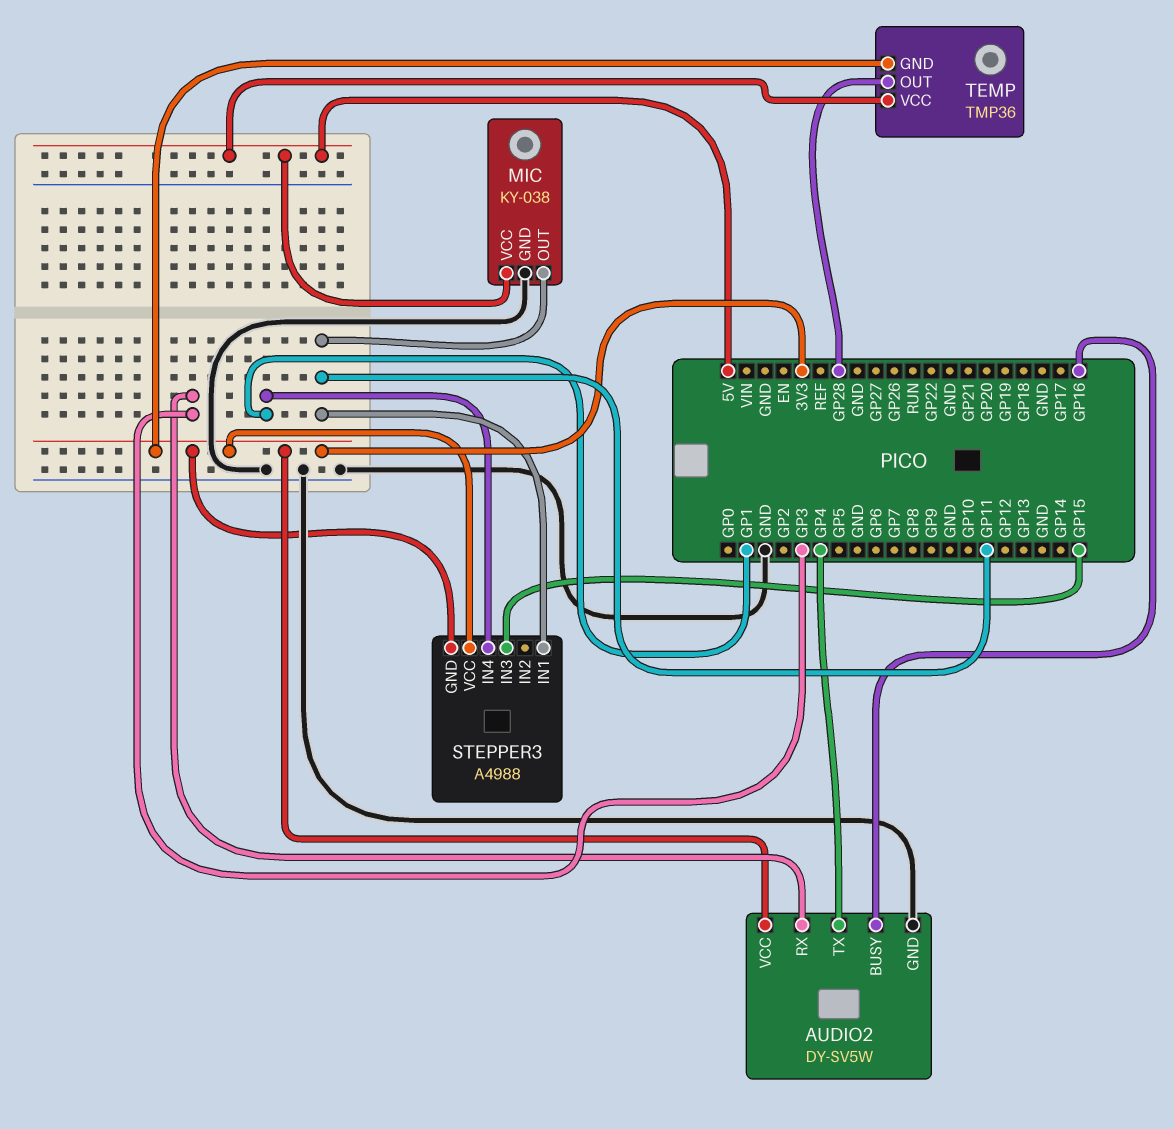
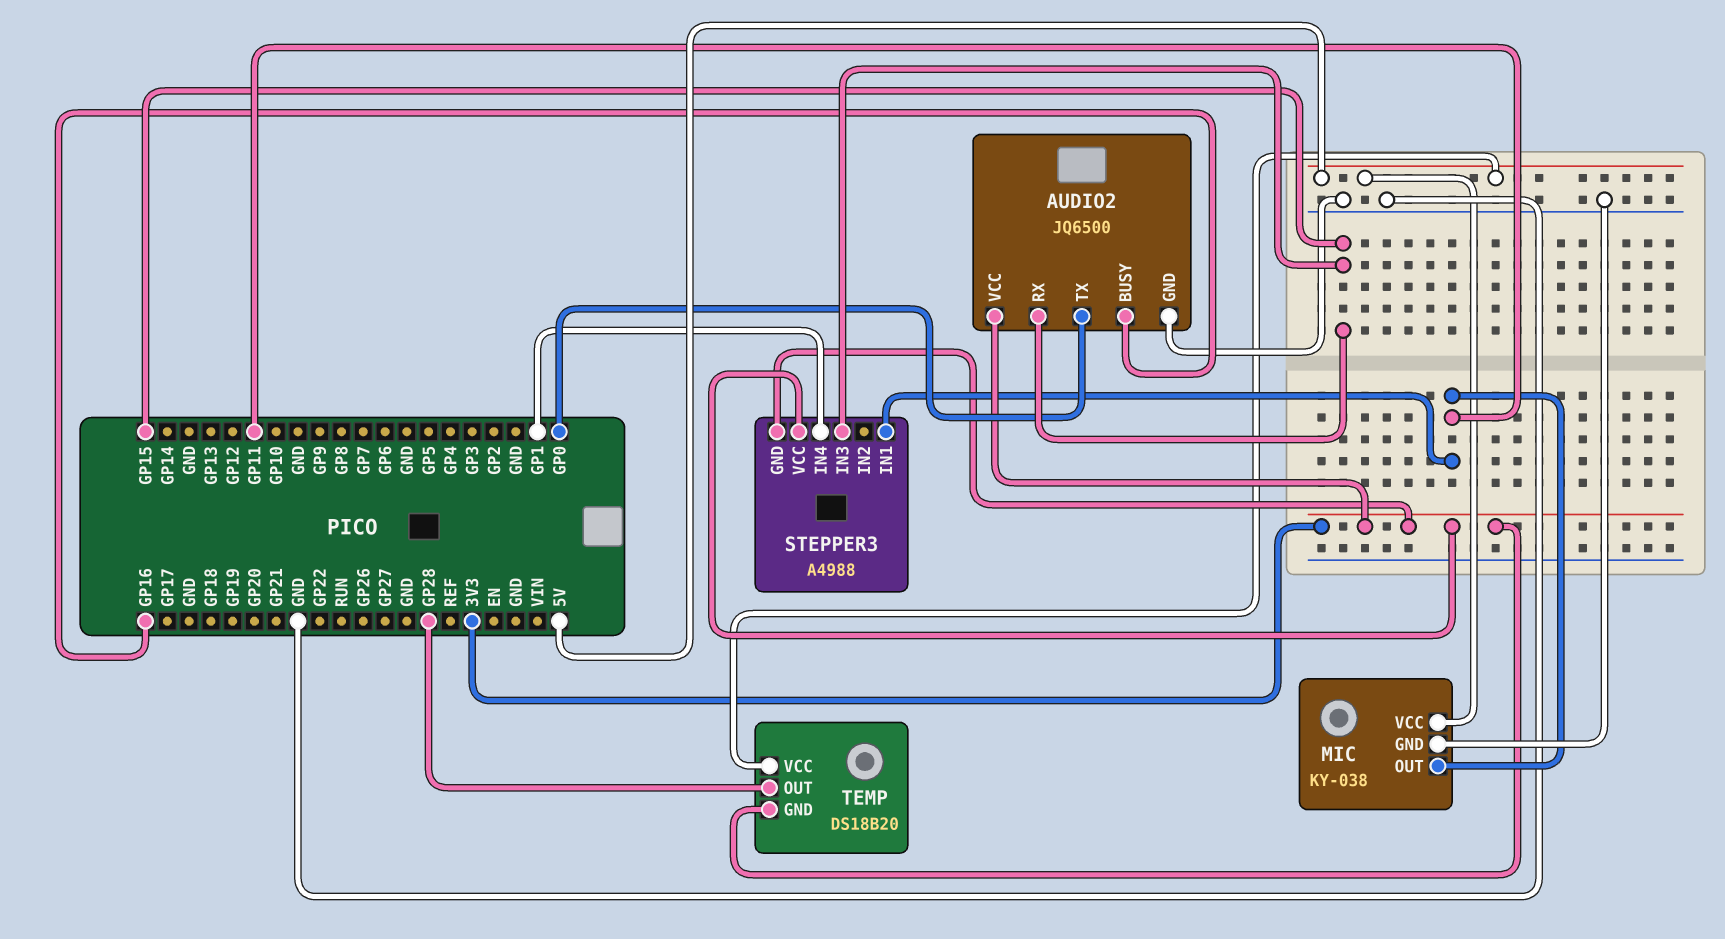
AUDIO2: DY-SV5W -> JQ6500
AUDIO2 pin RX: GP3 -> GP15
AUDIO2 pin TX: GP4 -> GP0
TEMP: TMP36 -> DS18B20

